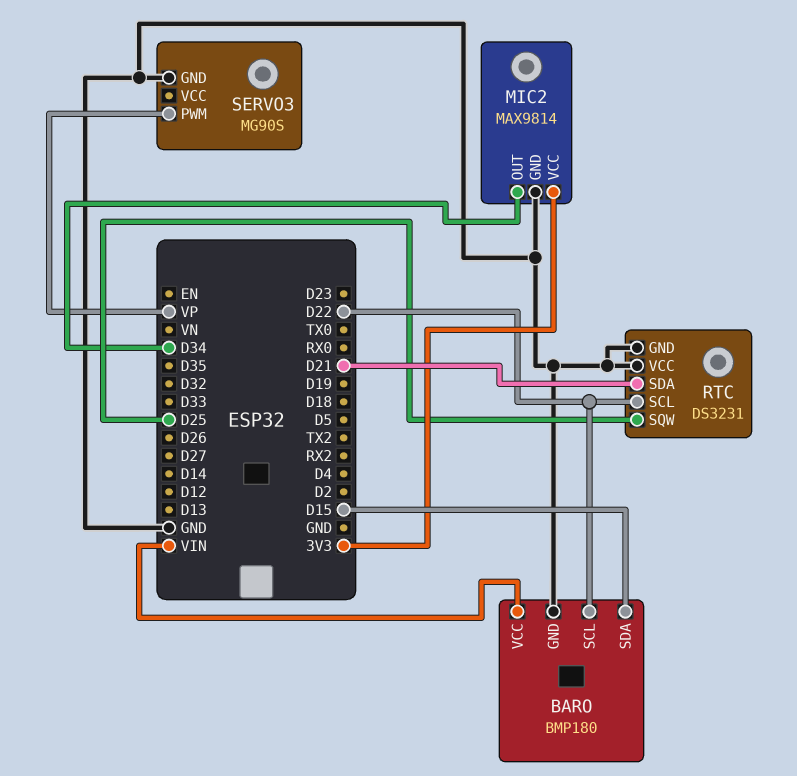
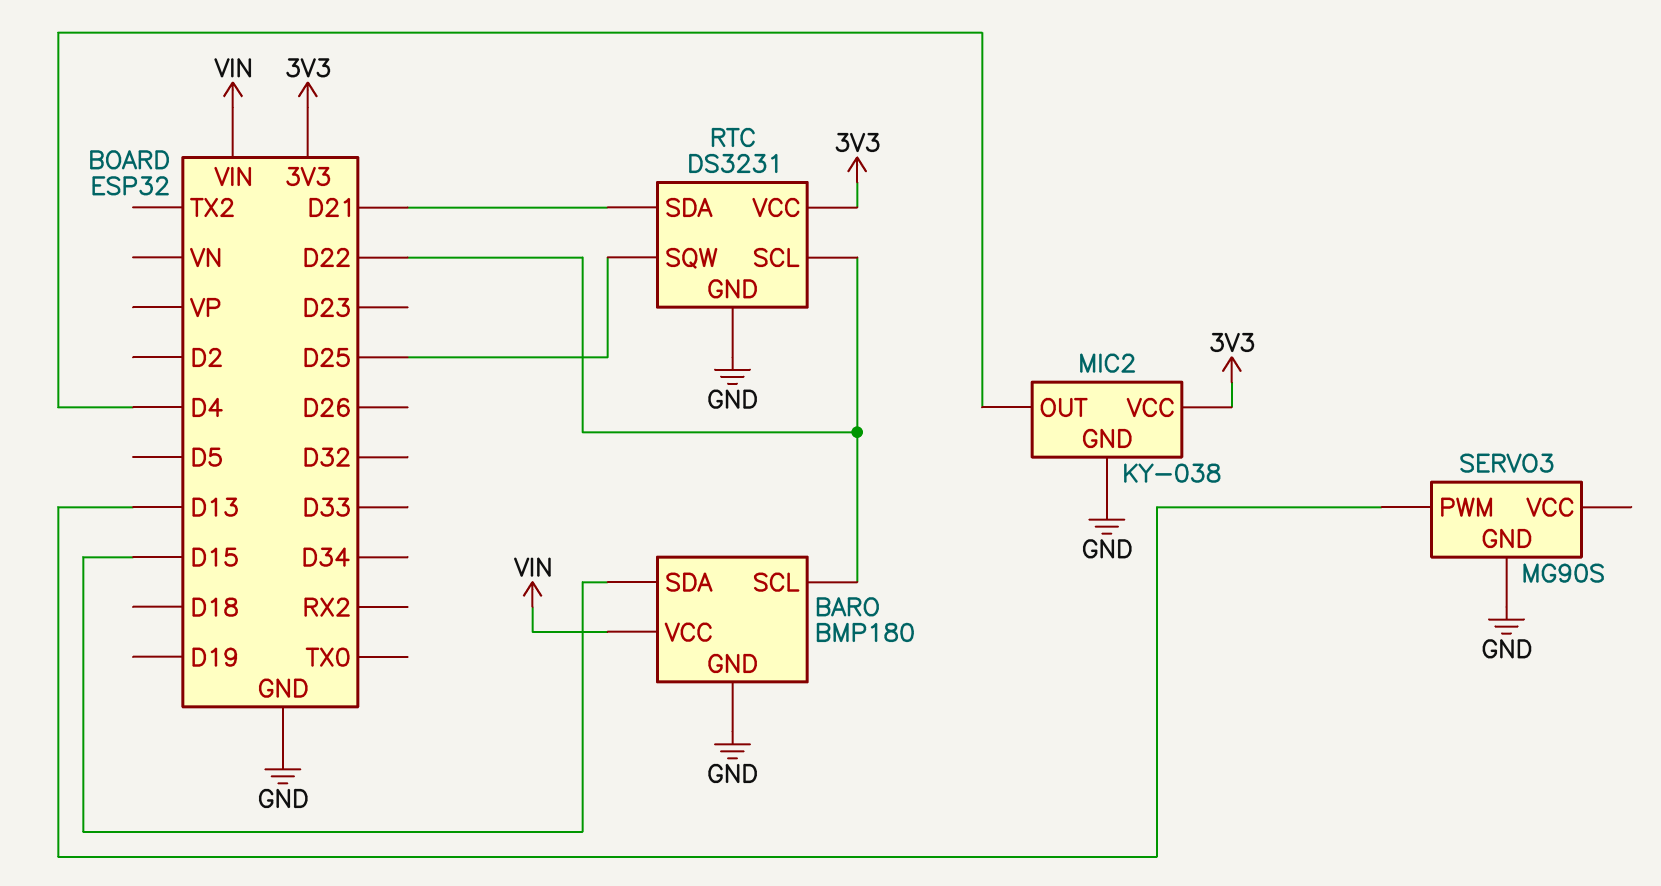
MIC2: MAX9814 -> KY-038
MIC2 pin OUT: D34 -> D4
RTC pin VCC: GND -> 3V3
SERVO3 pin PWM: VP -> D13

